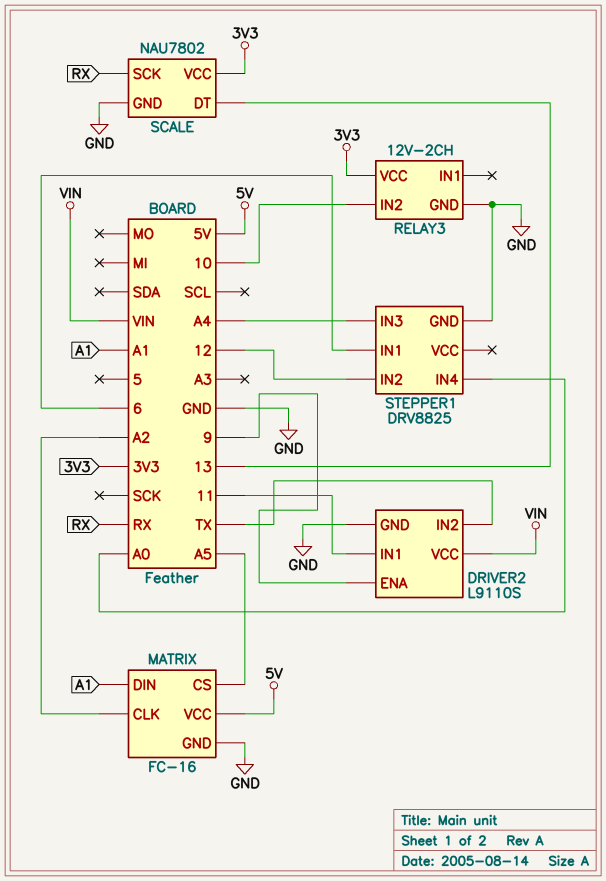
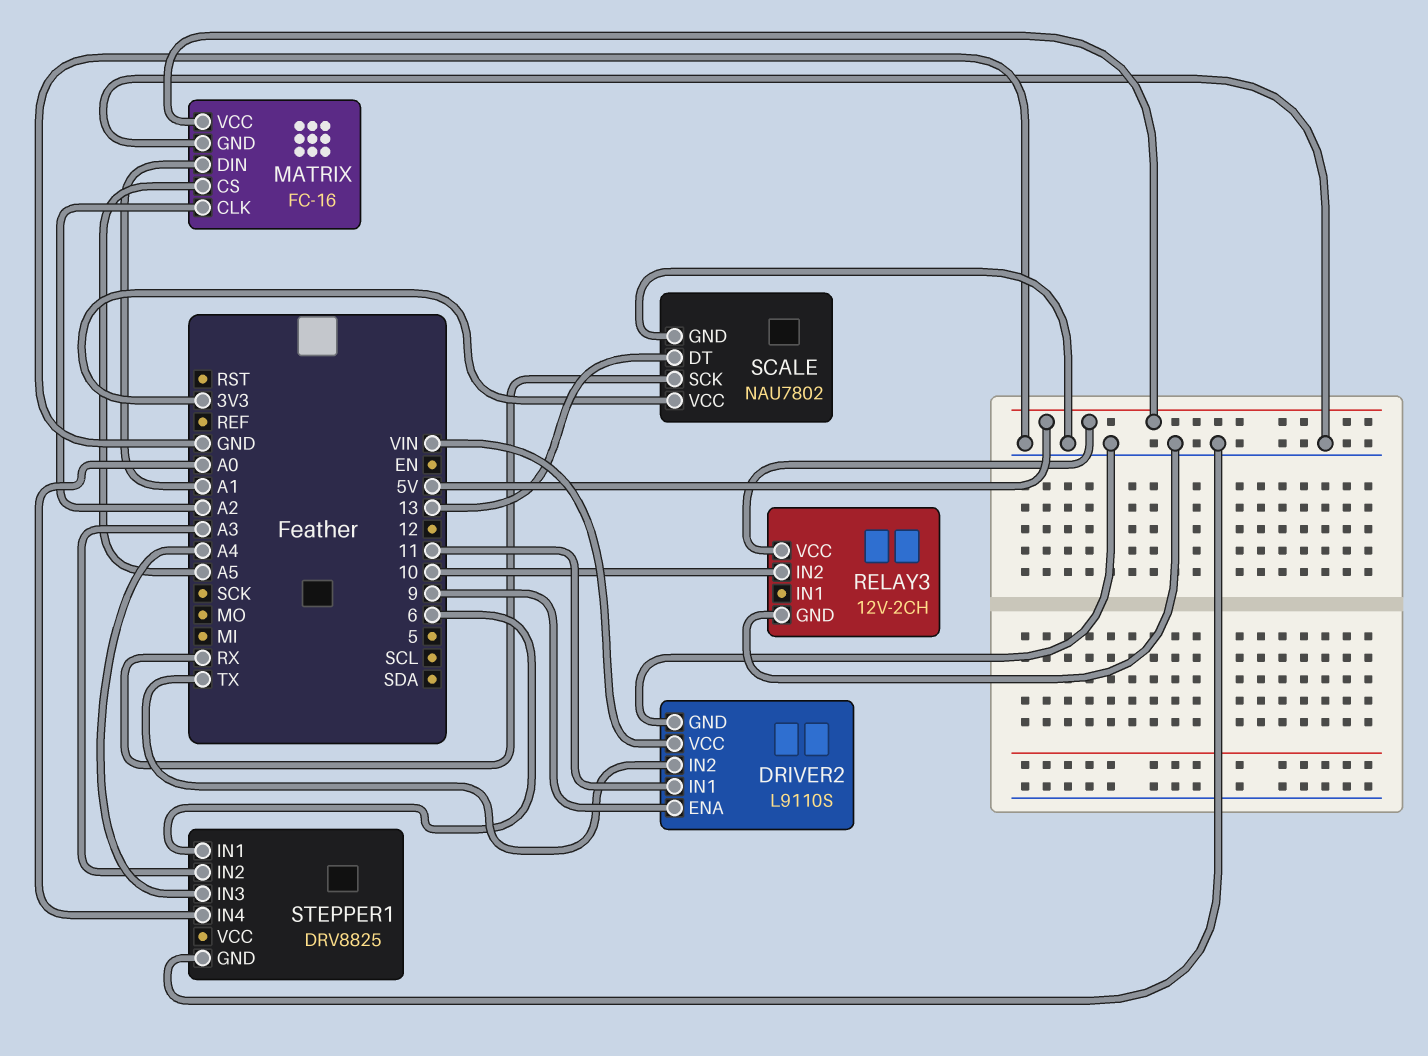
RELAY3 pin VCC: 3V3 -> 5V
STEPPER1 pin IN2: 12 -> A3

